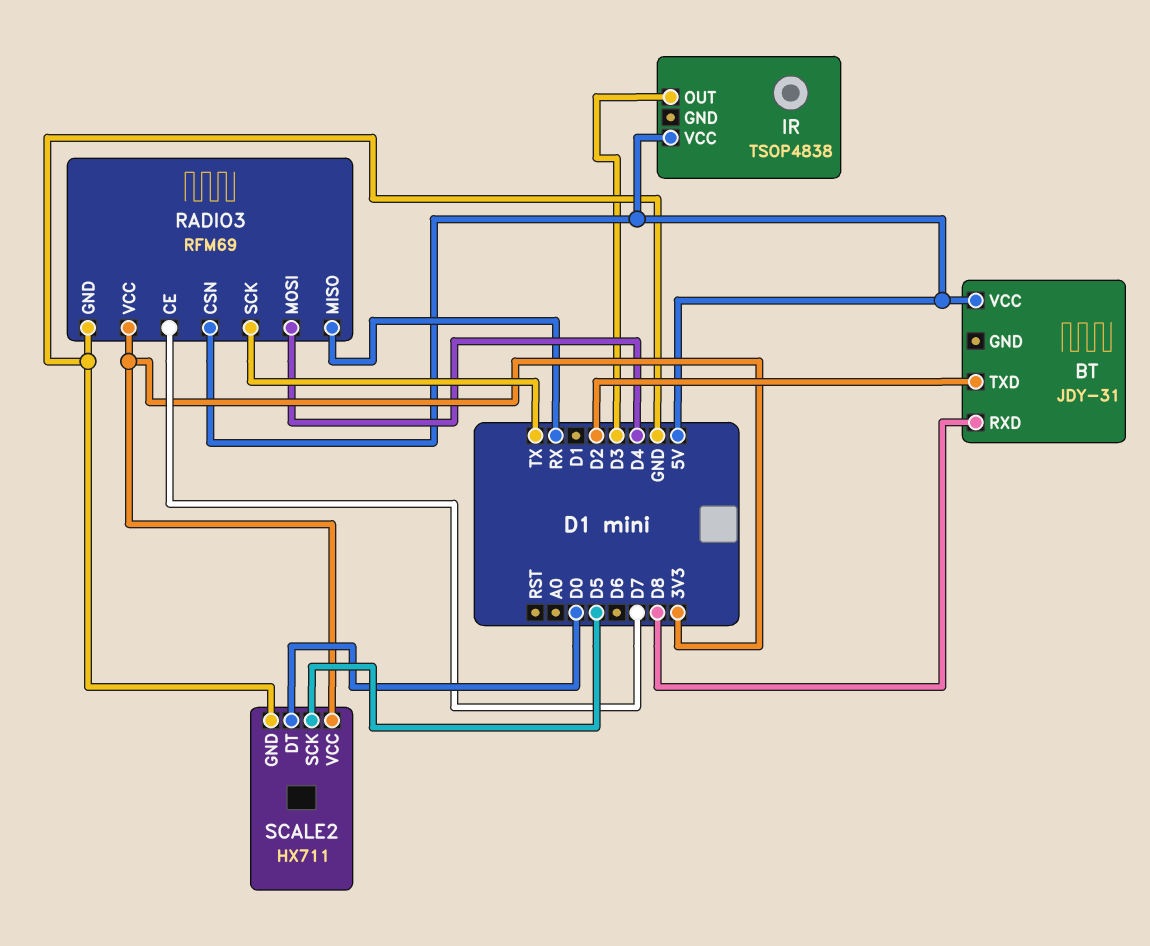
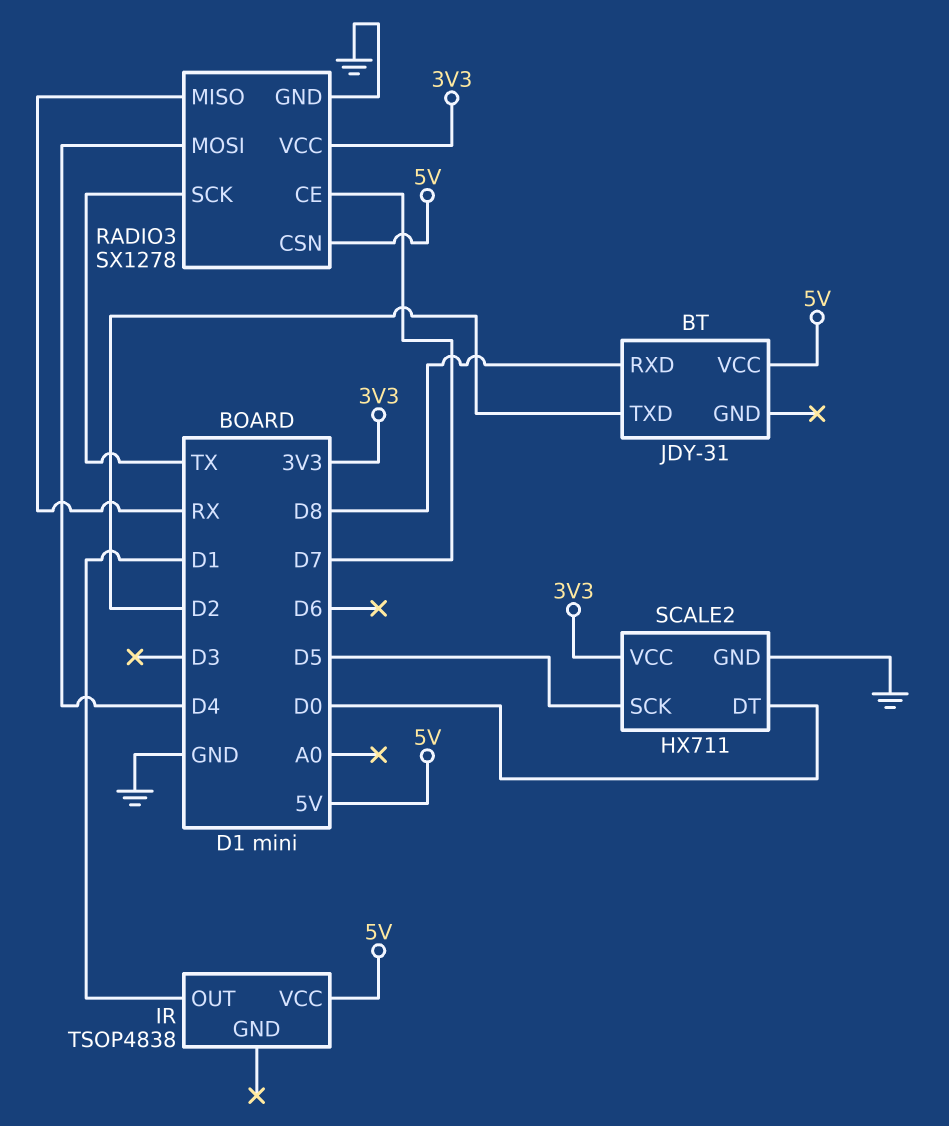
IR pin OUT: D3 -> D1
RADIO3: RFM69 -> SX1278

